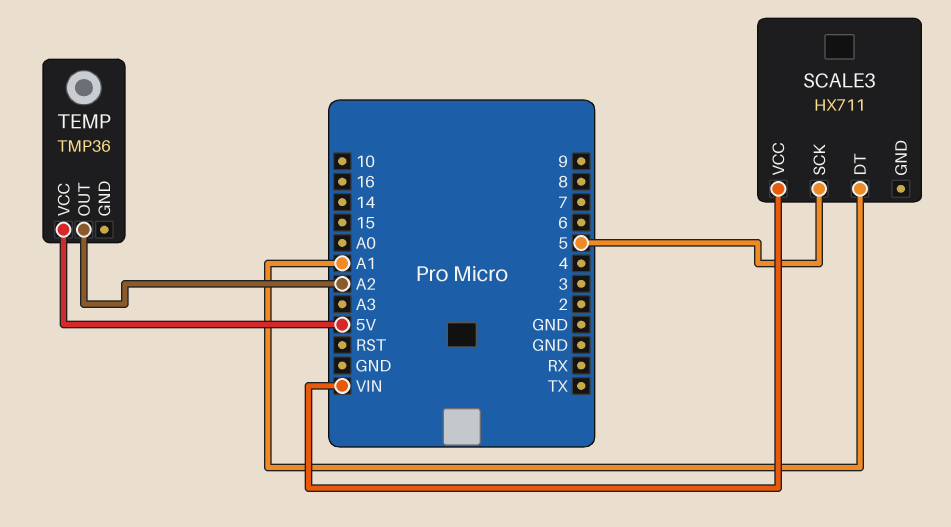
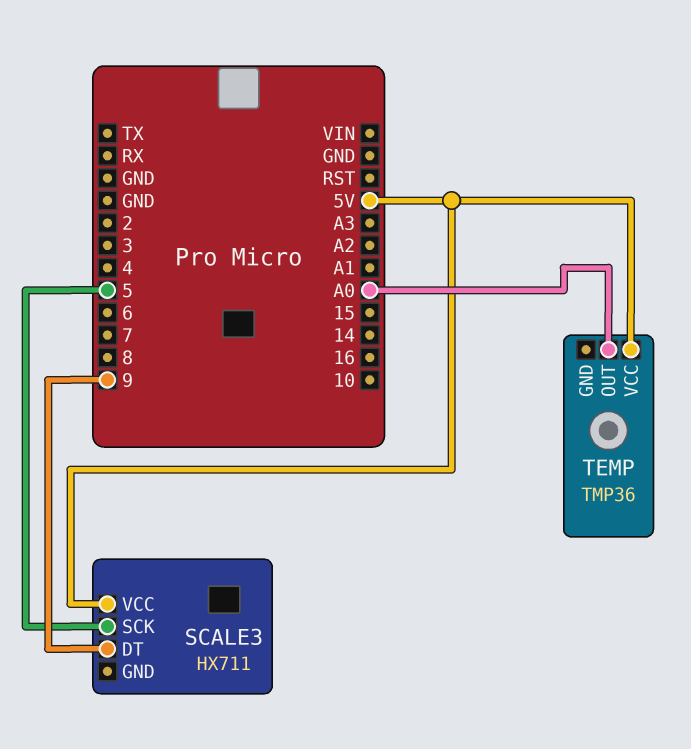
SCALE3 pin DT: A1 -> 9
SCALE3 pin VCC: VIN -> 5V
TEMP pin OUT: A2 -> A0

